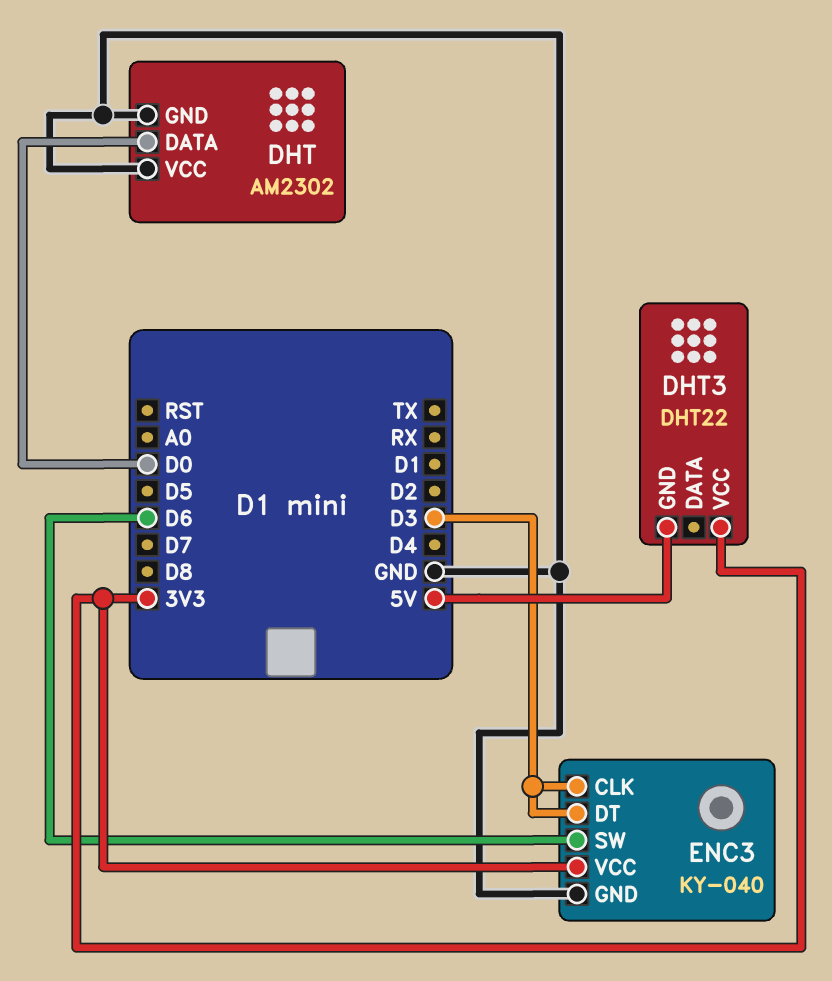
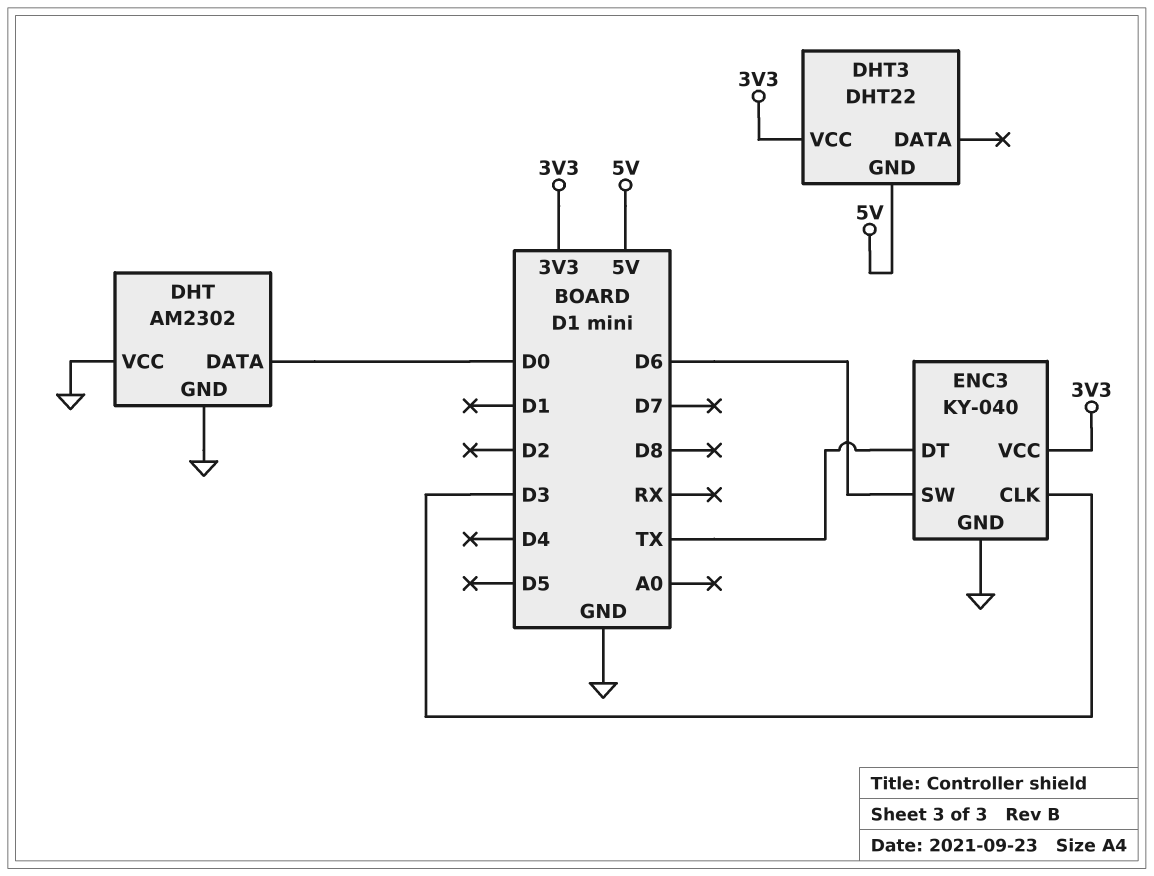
ENC3 pin DT: D3 -> TX

